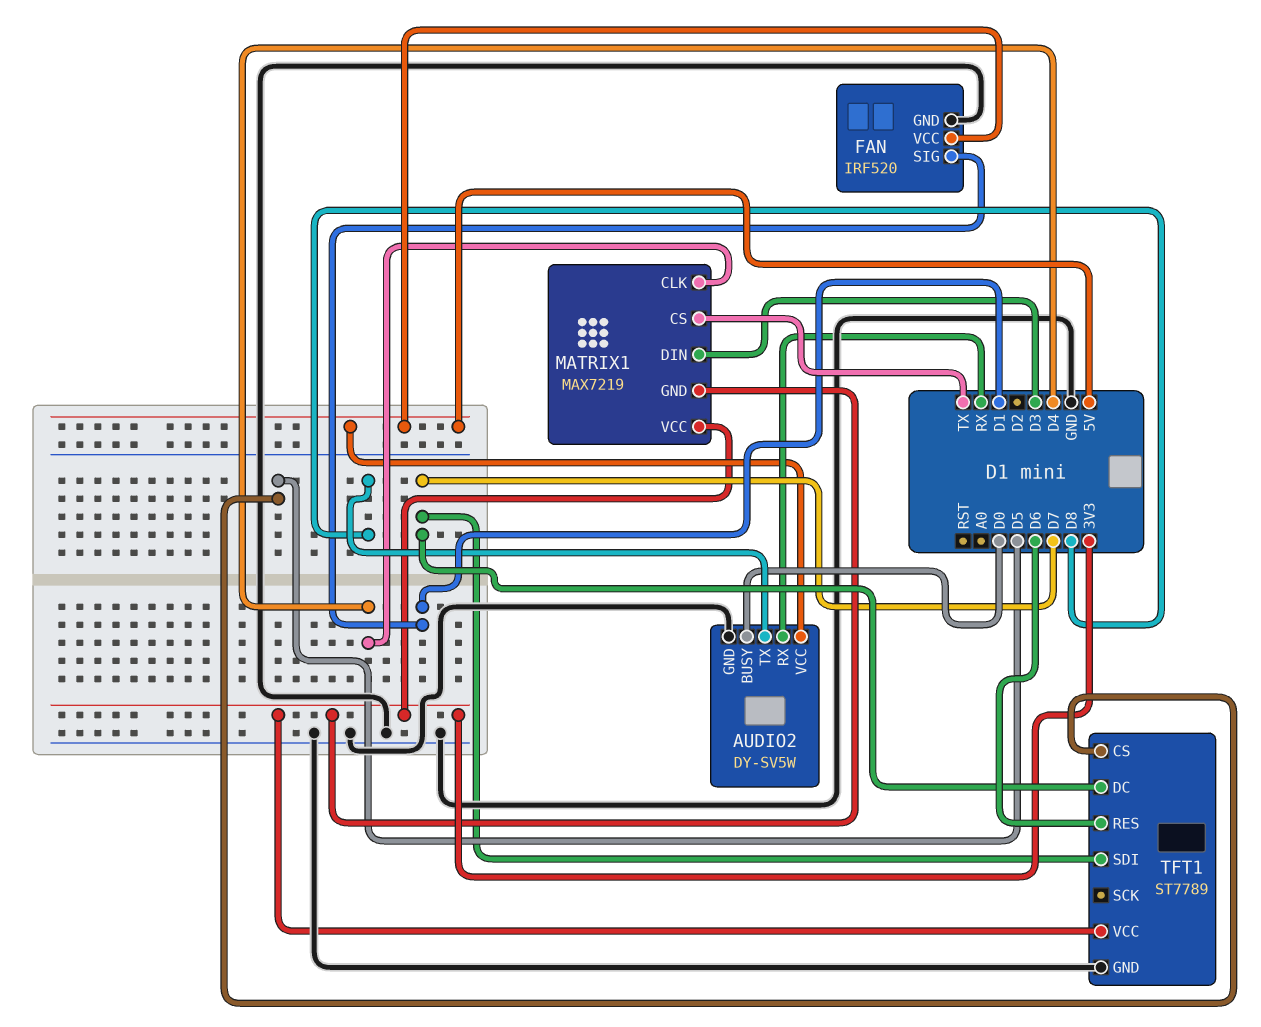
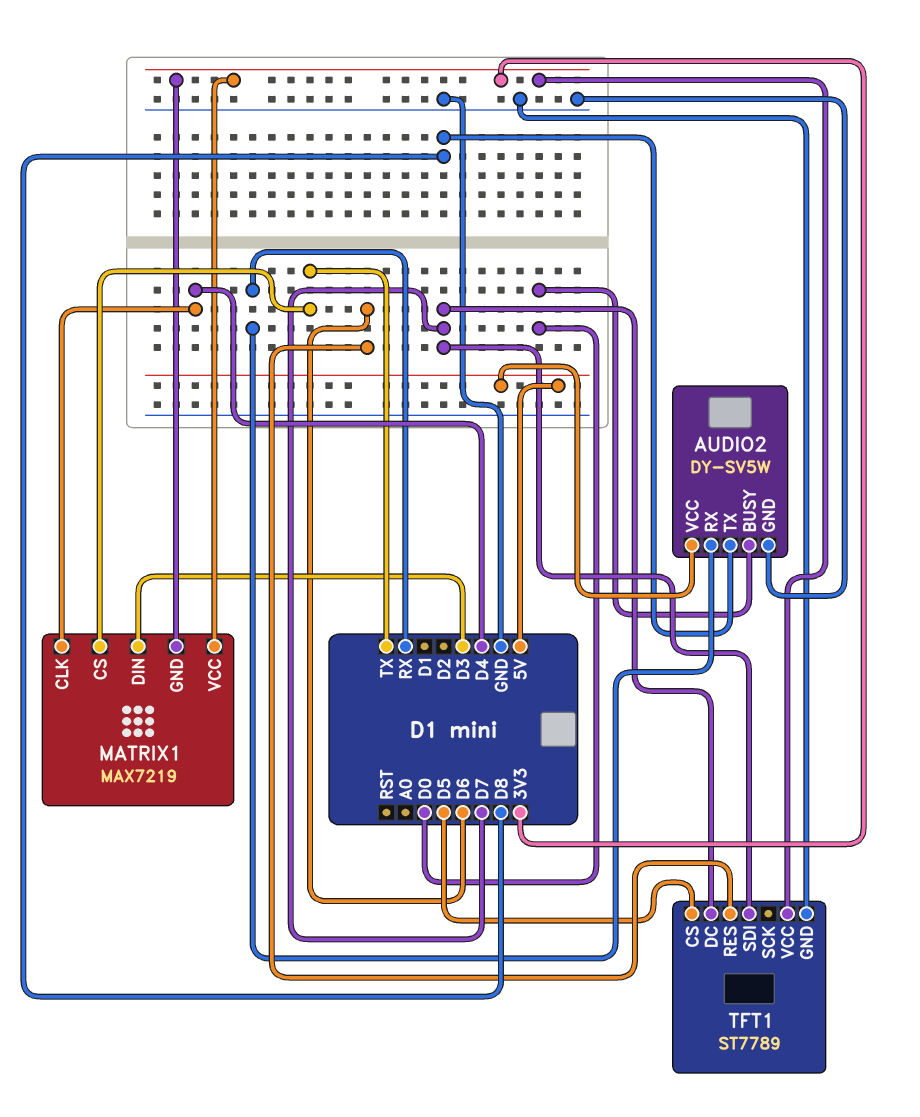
FAN: IRF520 -> none
FAN pin GND: GND -> none
FAN pin SIG: D1 -> none
FAN pin VCC: 5V -> none

